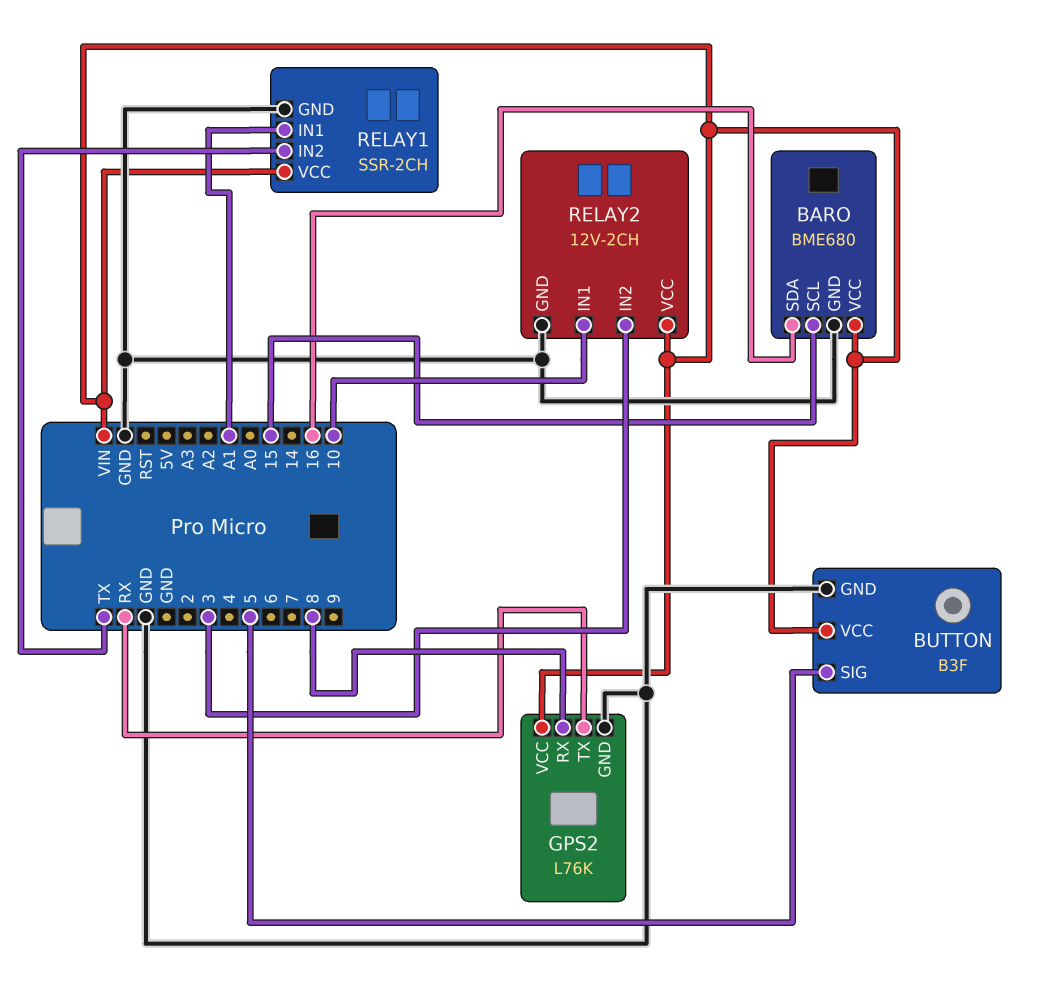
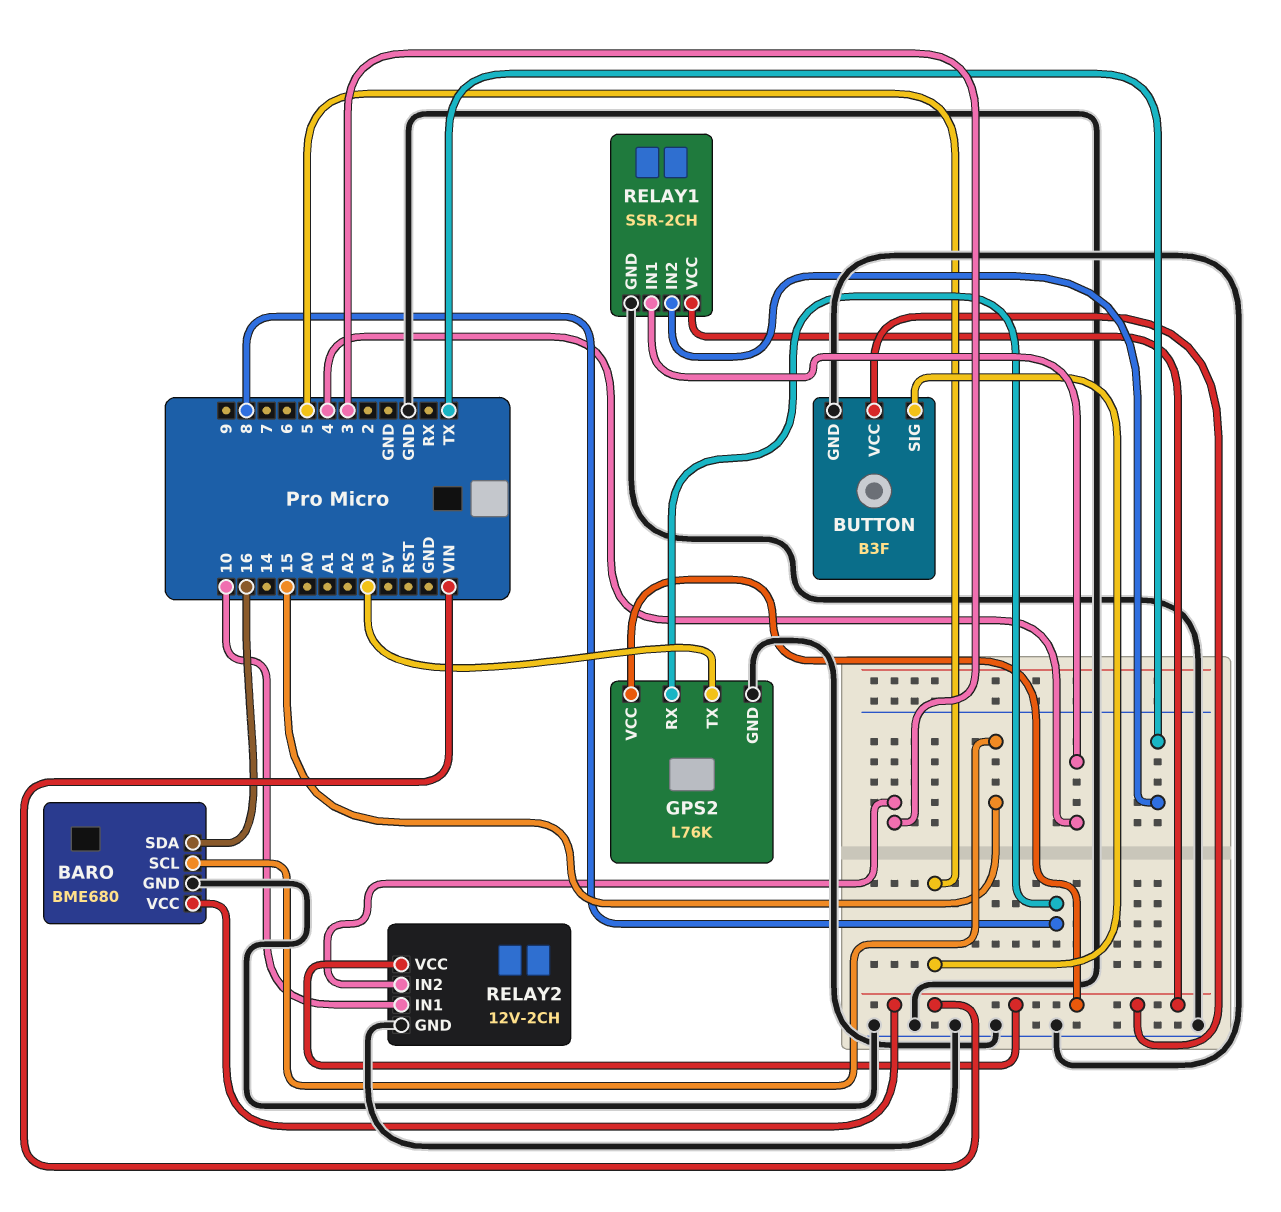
GPS2 pin TX: RX -> A3
RELAY1 pin IN1: A1 -> 4

